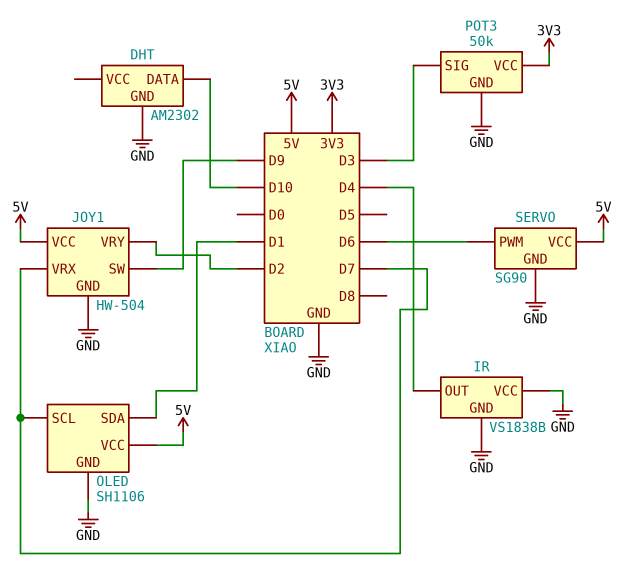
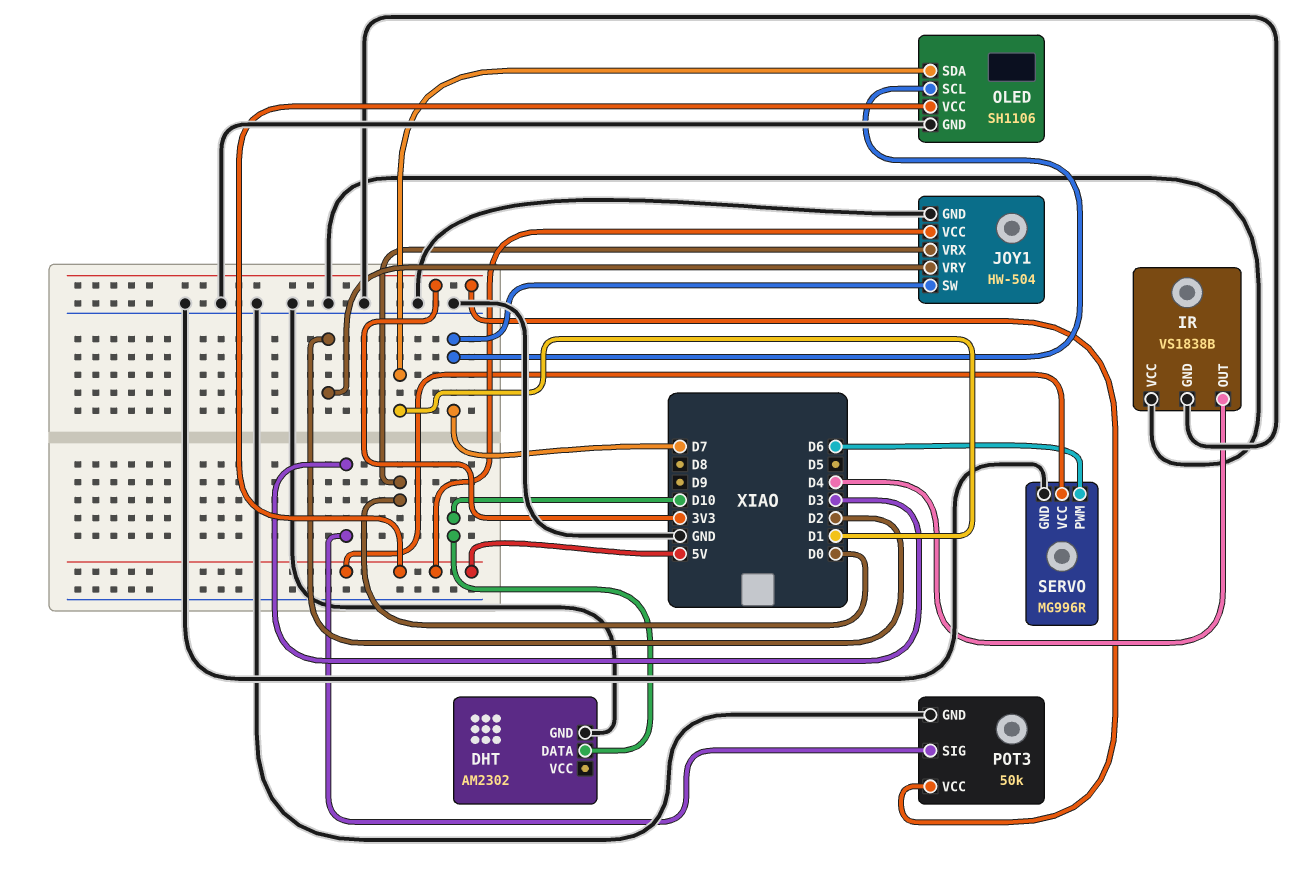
JOY1 pin SW: D9 -> D7
JOY1 pin VRX: D7 -> D0
SERVO: SG90 -> MG996R

